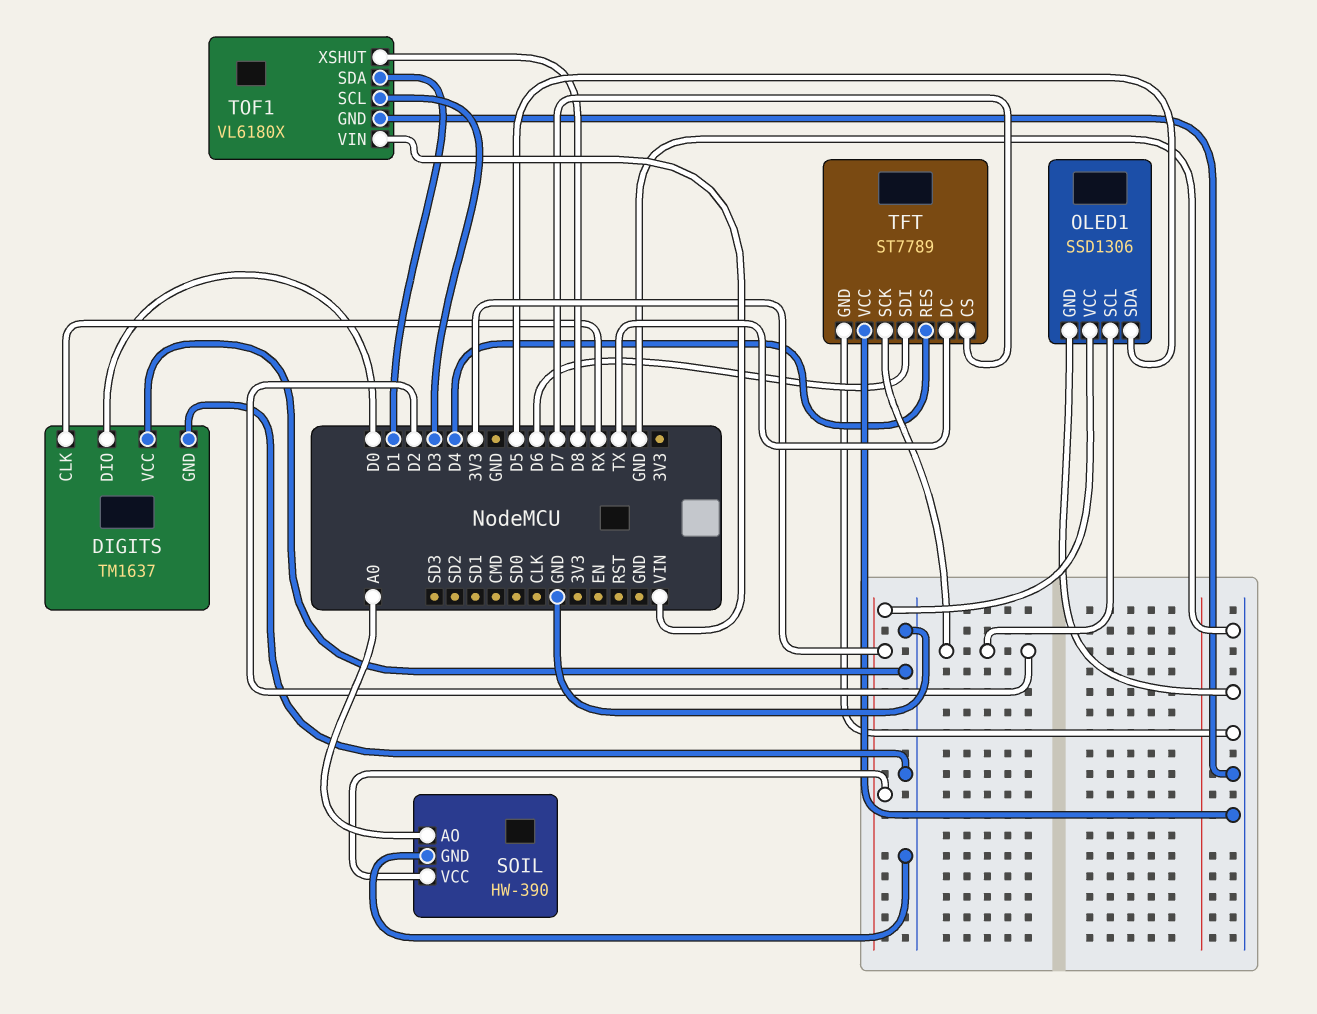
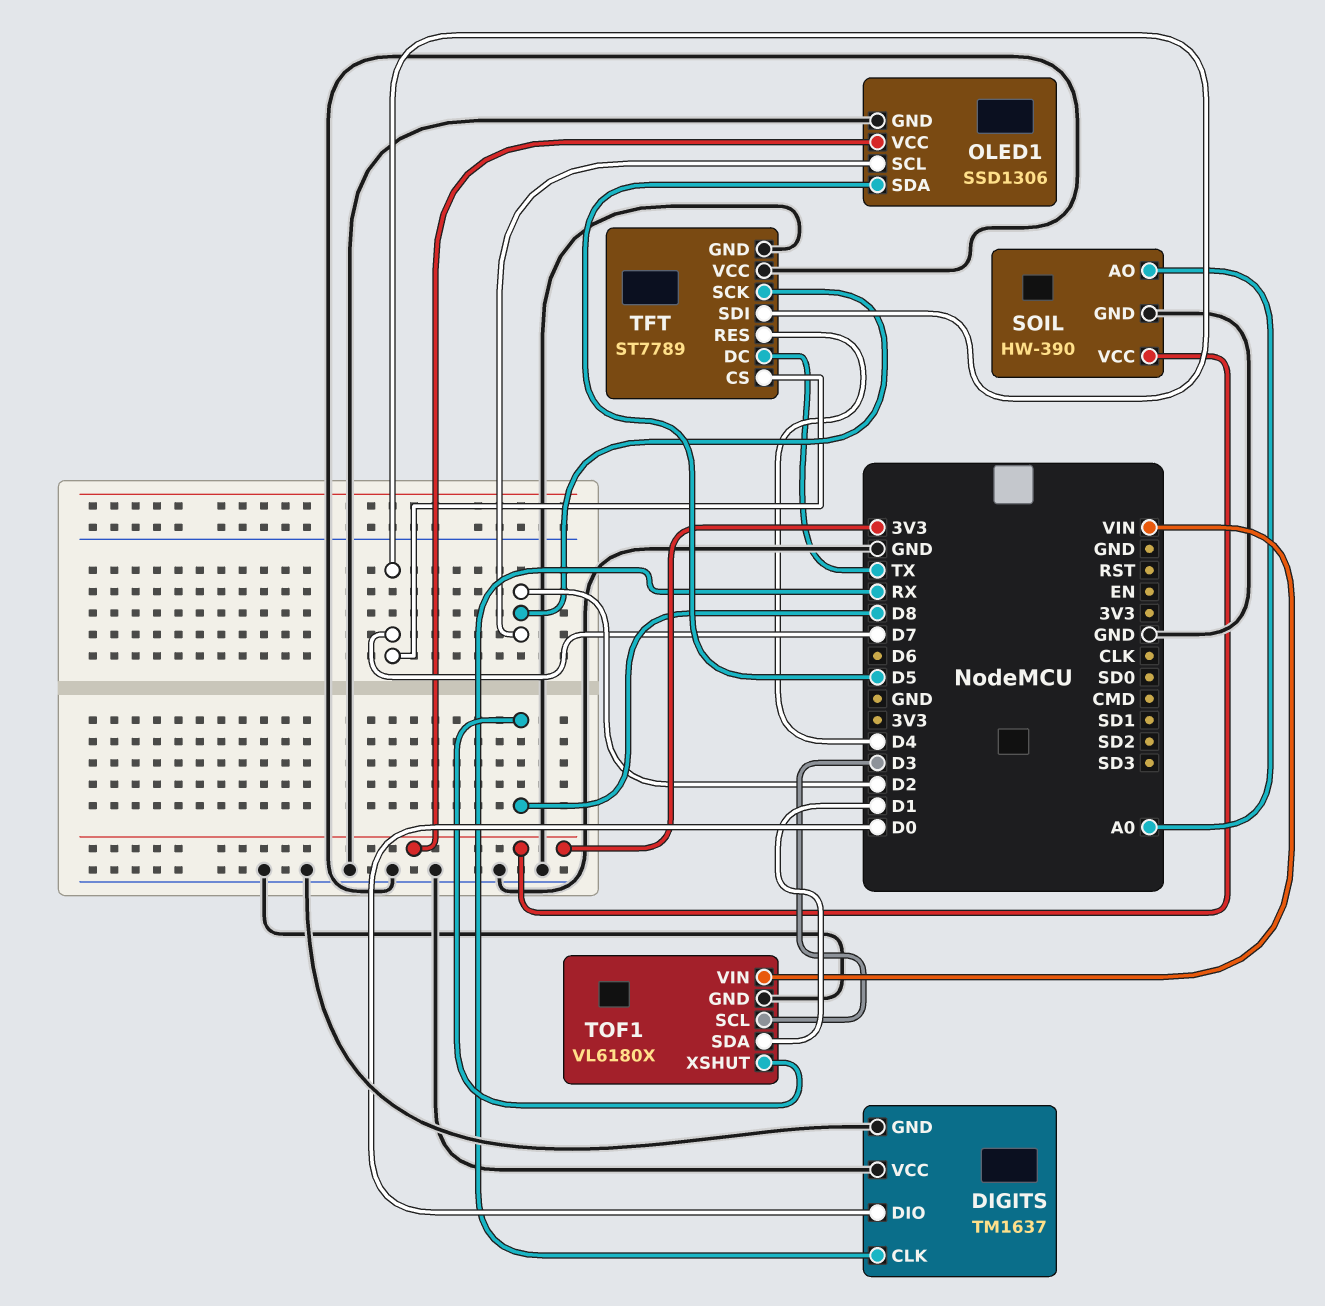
TFT pin SDI: D6 -> D7

